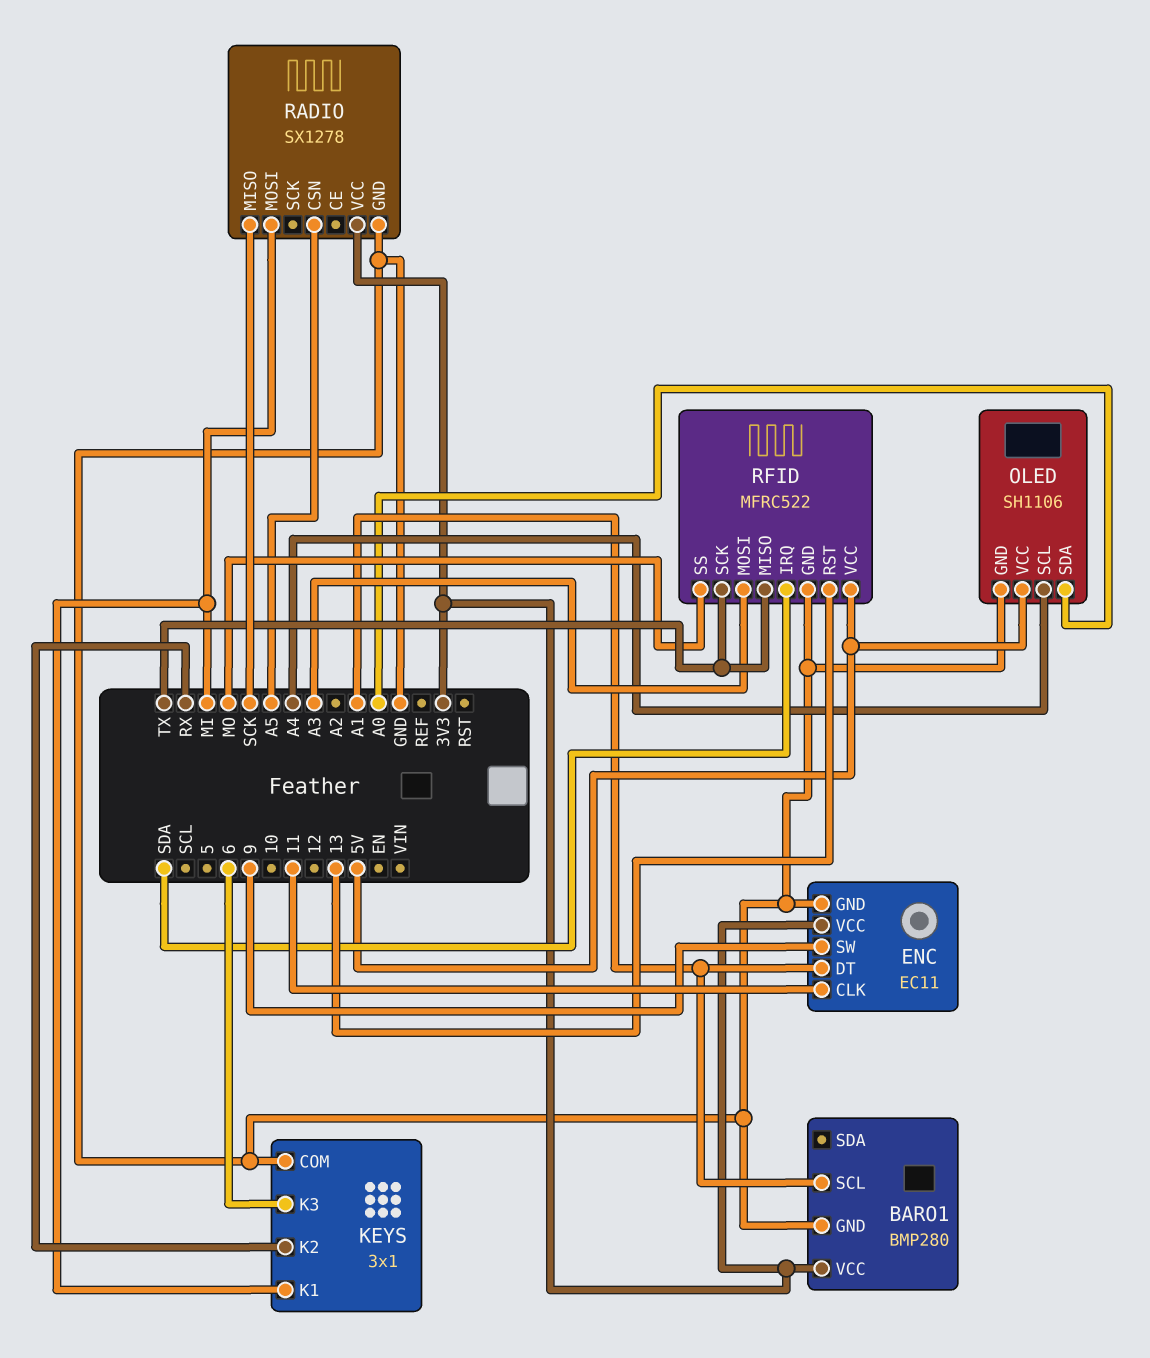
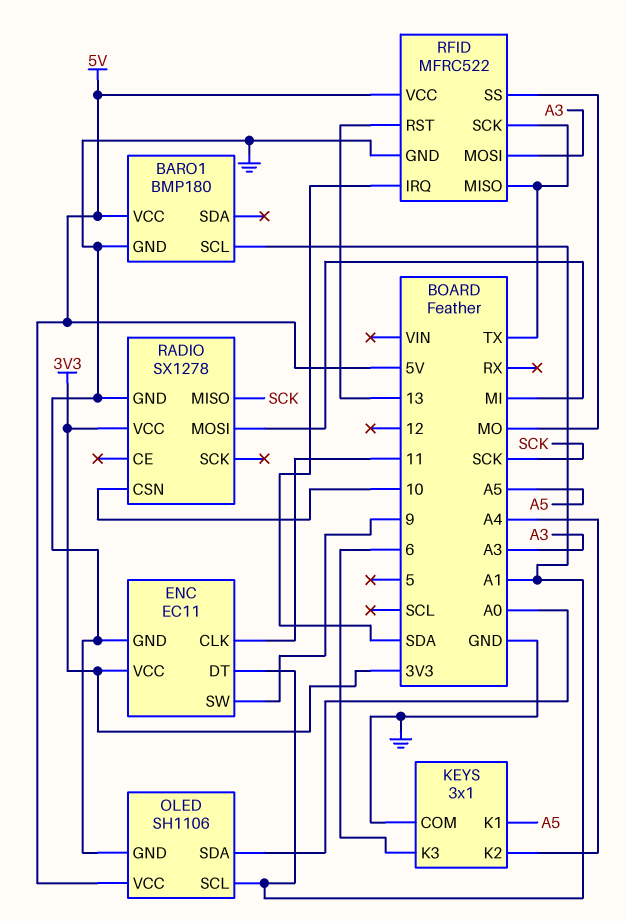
BARO1: BMP280 -> BMP180
BARO1 pin VCC: 3V3 -> 5V
KEYS pin K1: MI -> A5
KEYS pin K2: RX -> A4
OLED pin SCL: A4 -> A1
RADIO pin CSN: A5 -> 10

